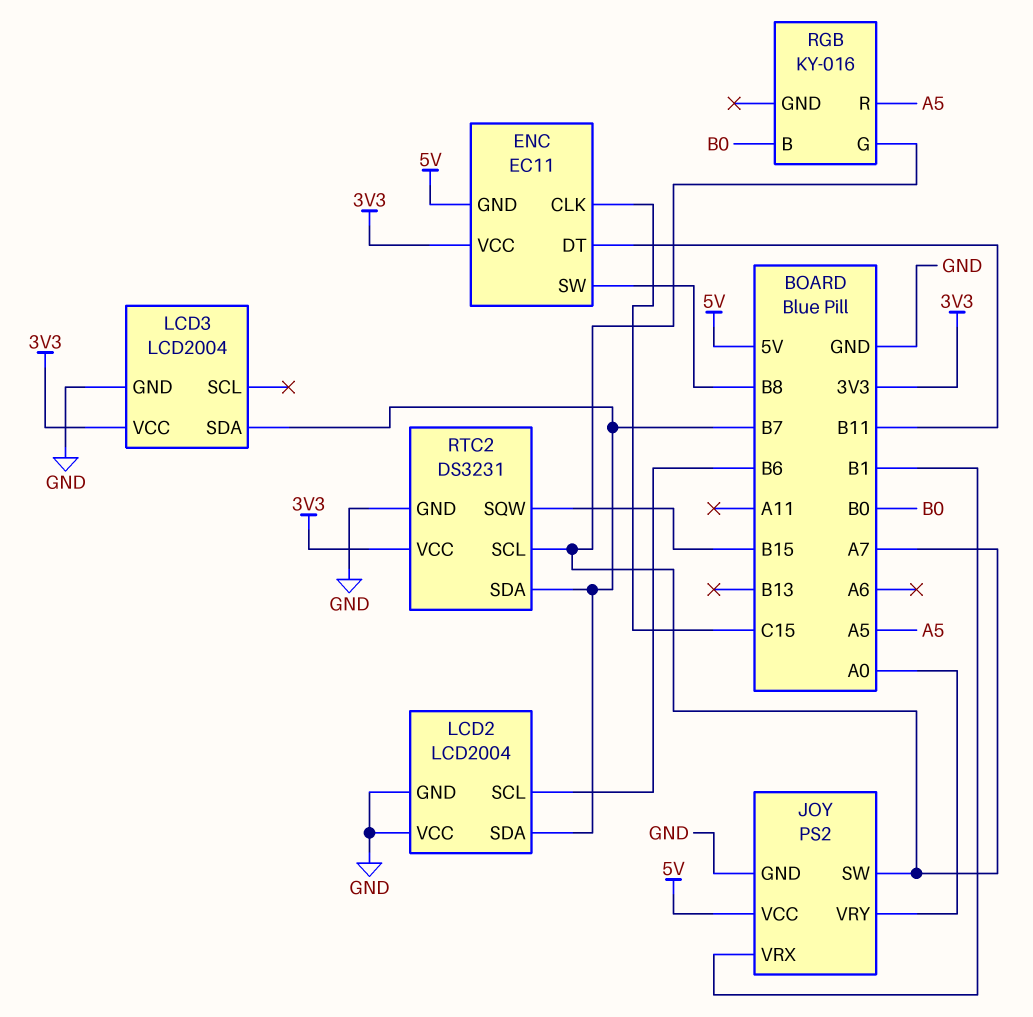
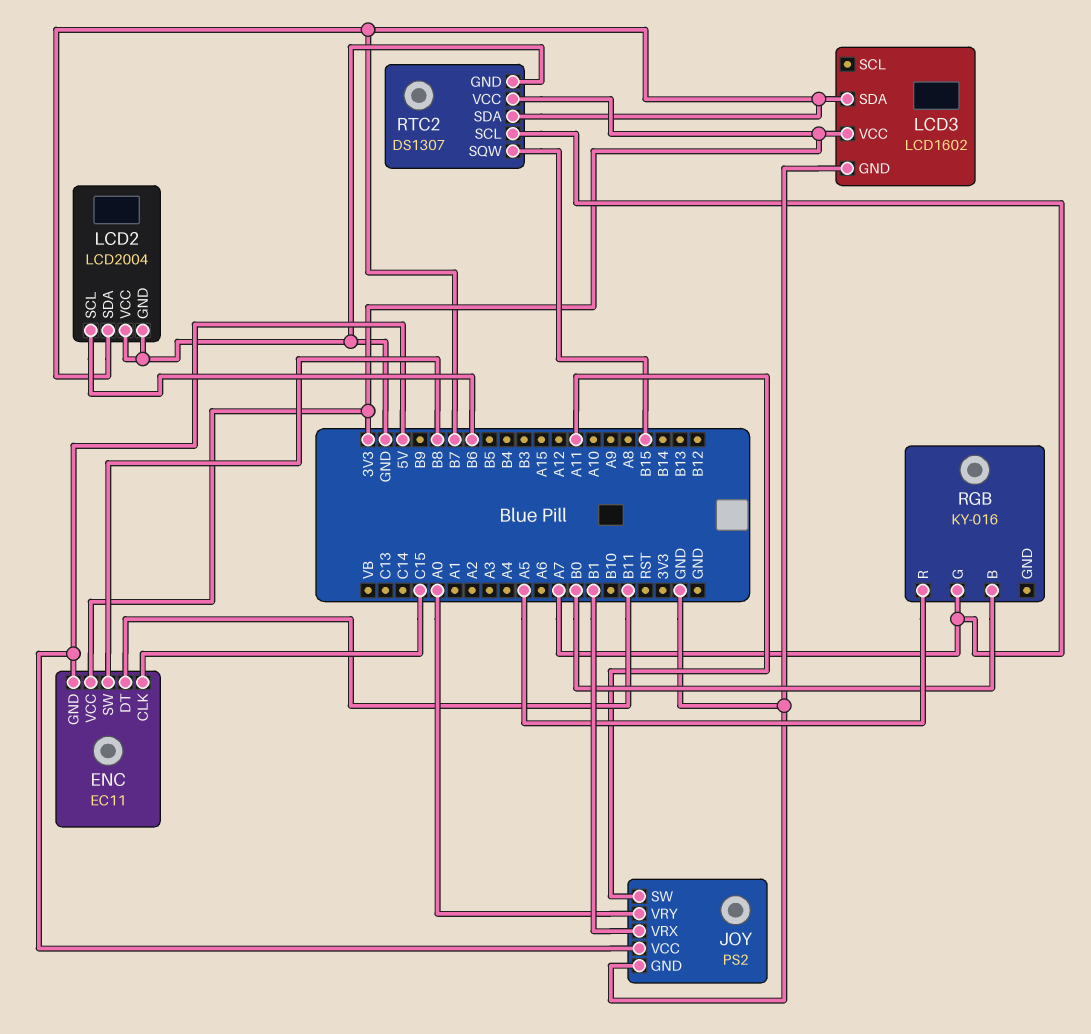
JOY pin SW: A7 -> A11
LCD3: LCD2004 -> LCD1602
RTC2: DS3231 -> DS1307

